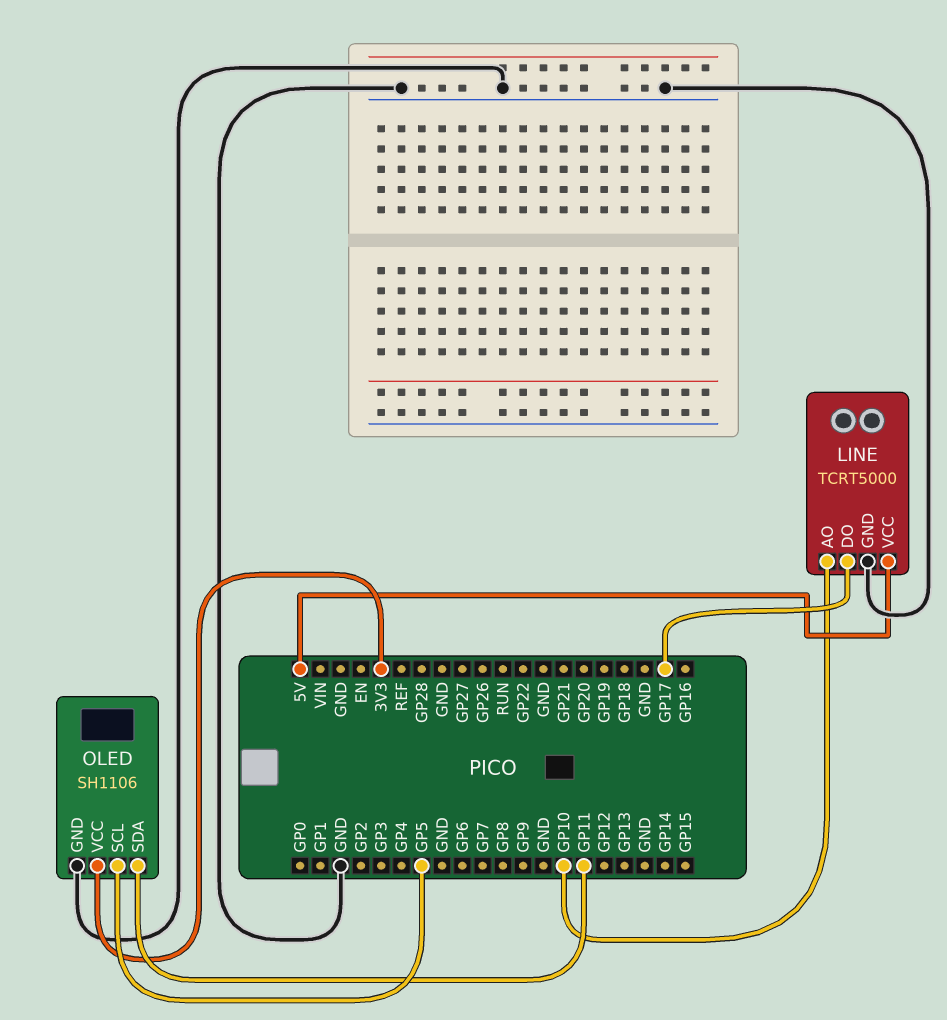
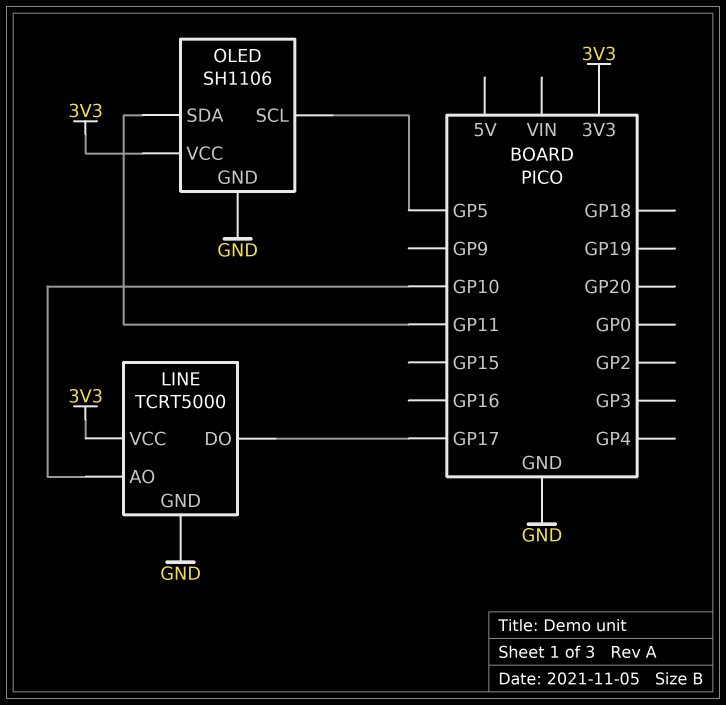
LINE pin VCC: 5V -> 3V3

